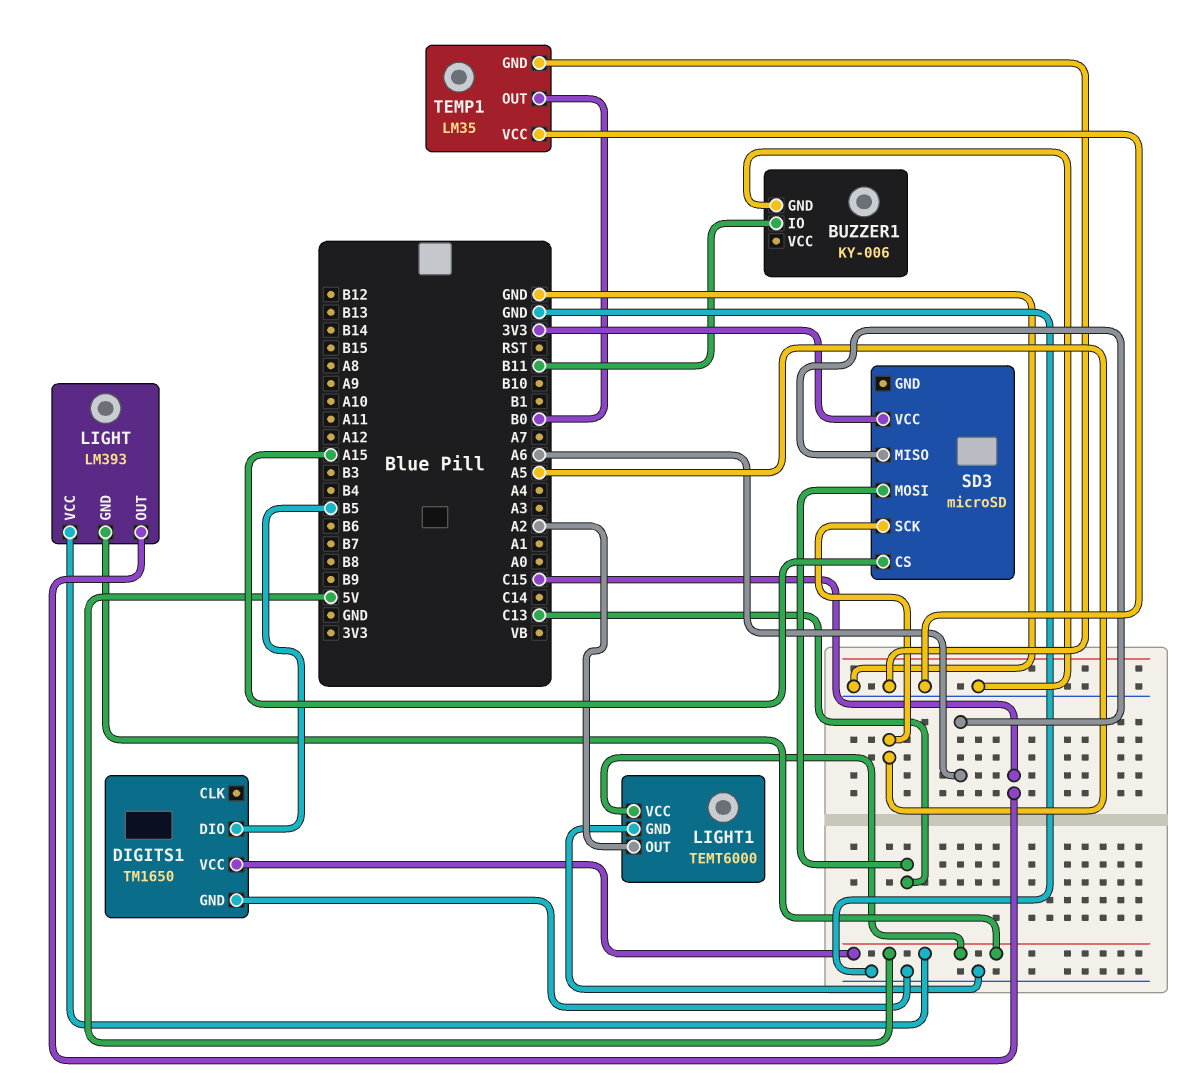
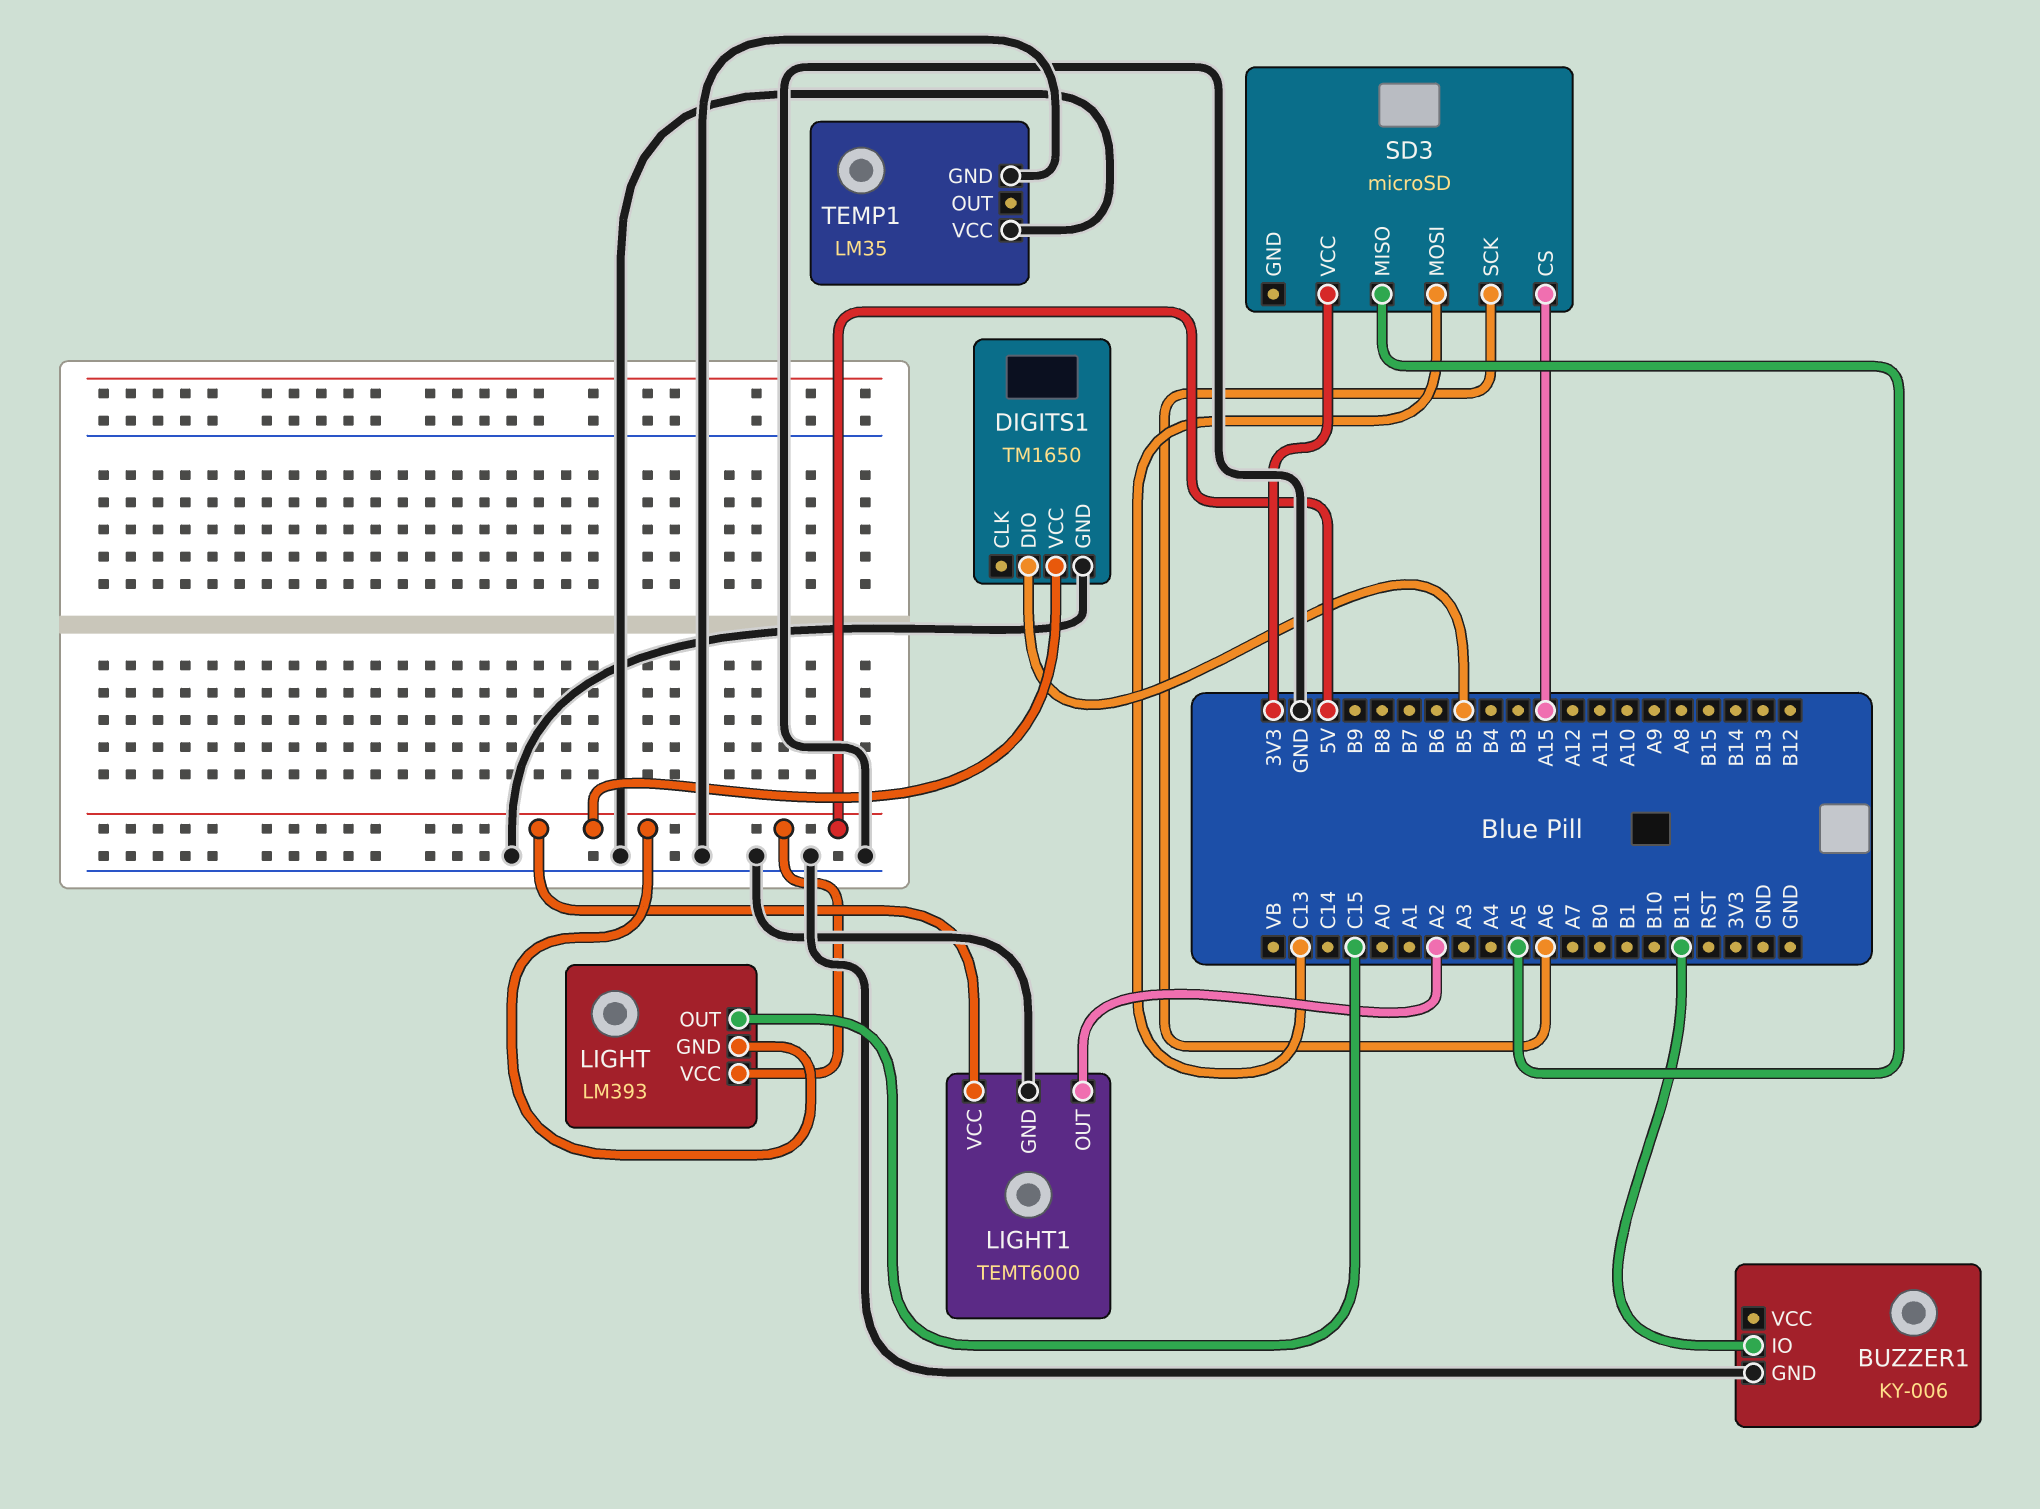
SD3 pin MISO: A6 -> A5
SD3 pin SCK: A5 -> A6
TEMP1 pin OUT: B0 -> none

